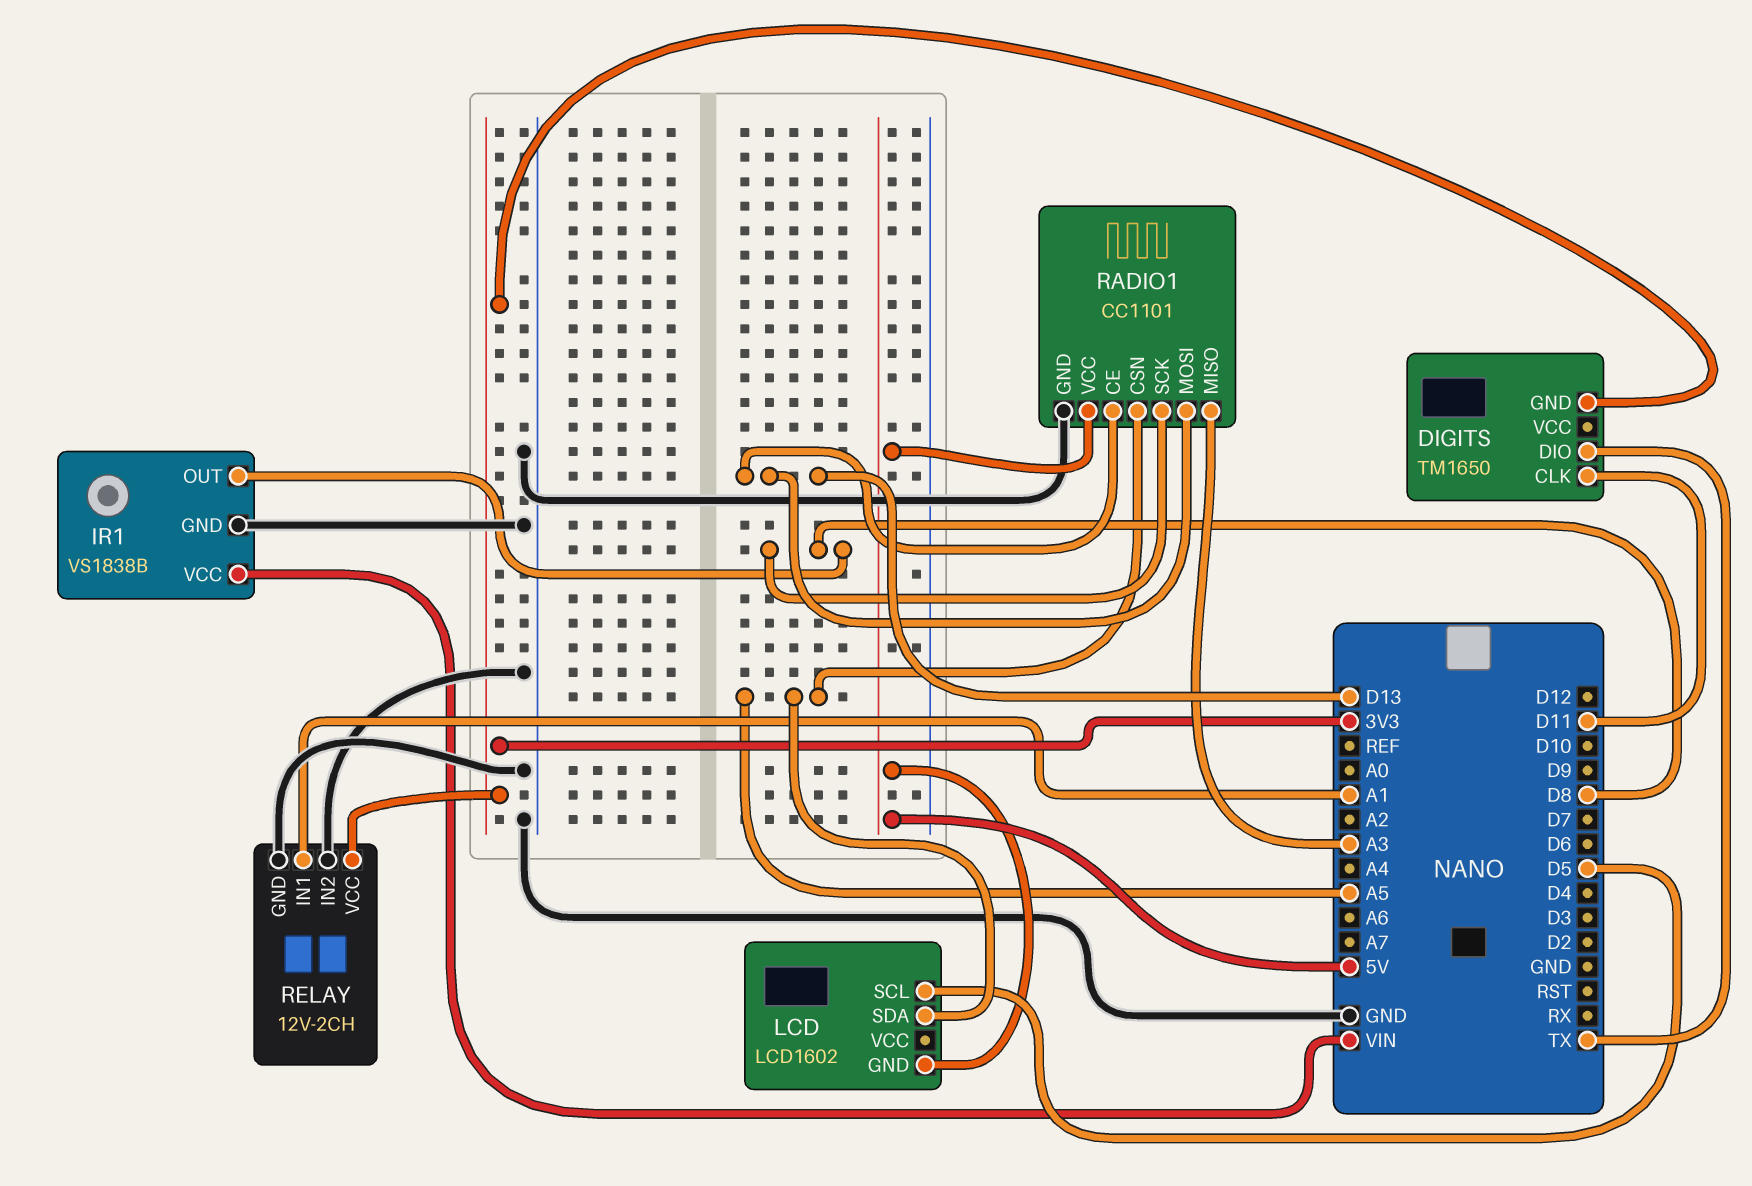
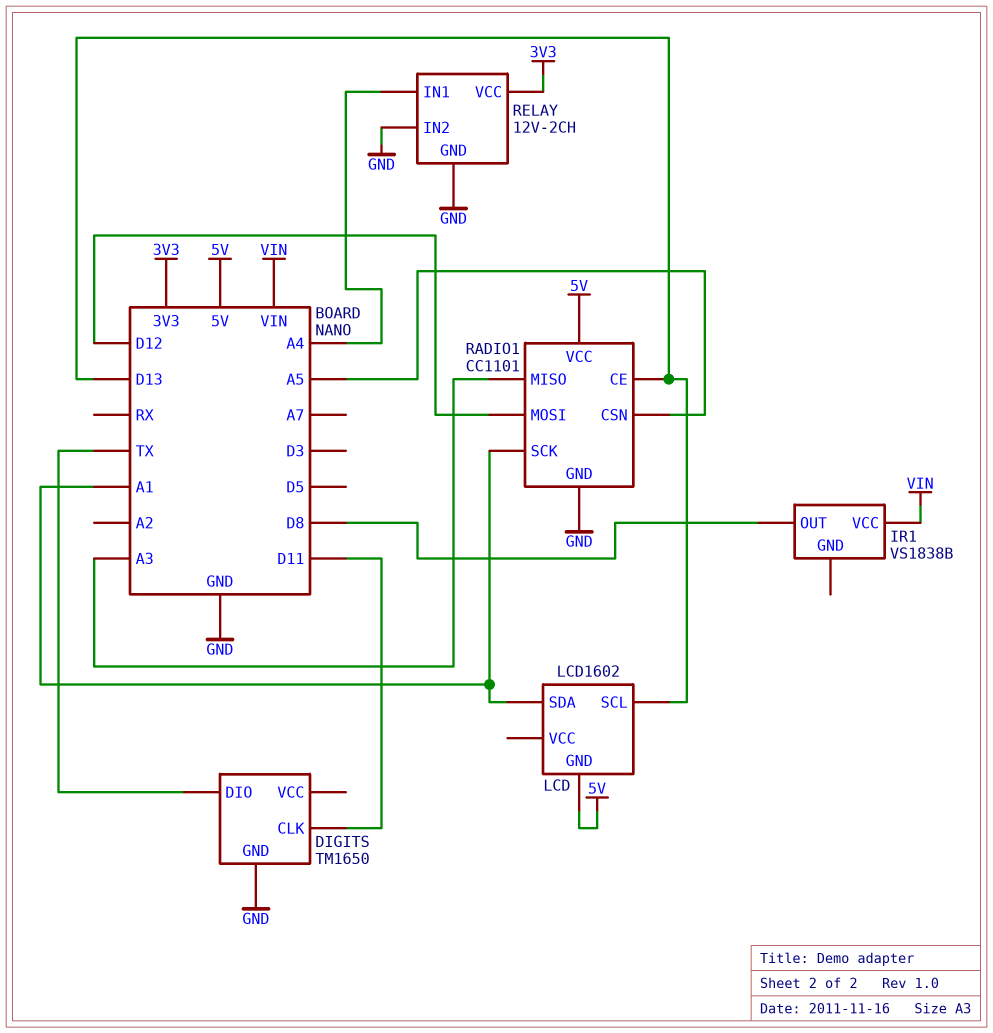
DIGITS pin GND: 3V3 -> GND
IR1 pin GND: GND -> none
LCD pin SCL: D5 -> D13
LCD pin SDA: A5 -> A1
RADIO1 pin MOSI: D13 -> D12
RADIO1 pin SCK: D8 -> A1
RELAY pin IN1: A1 -> A4

